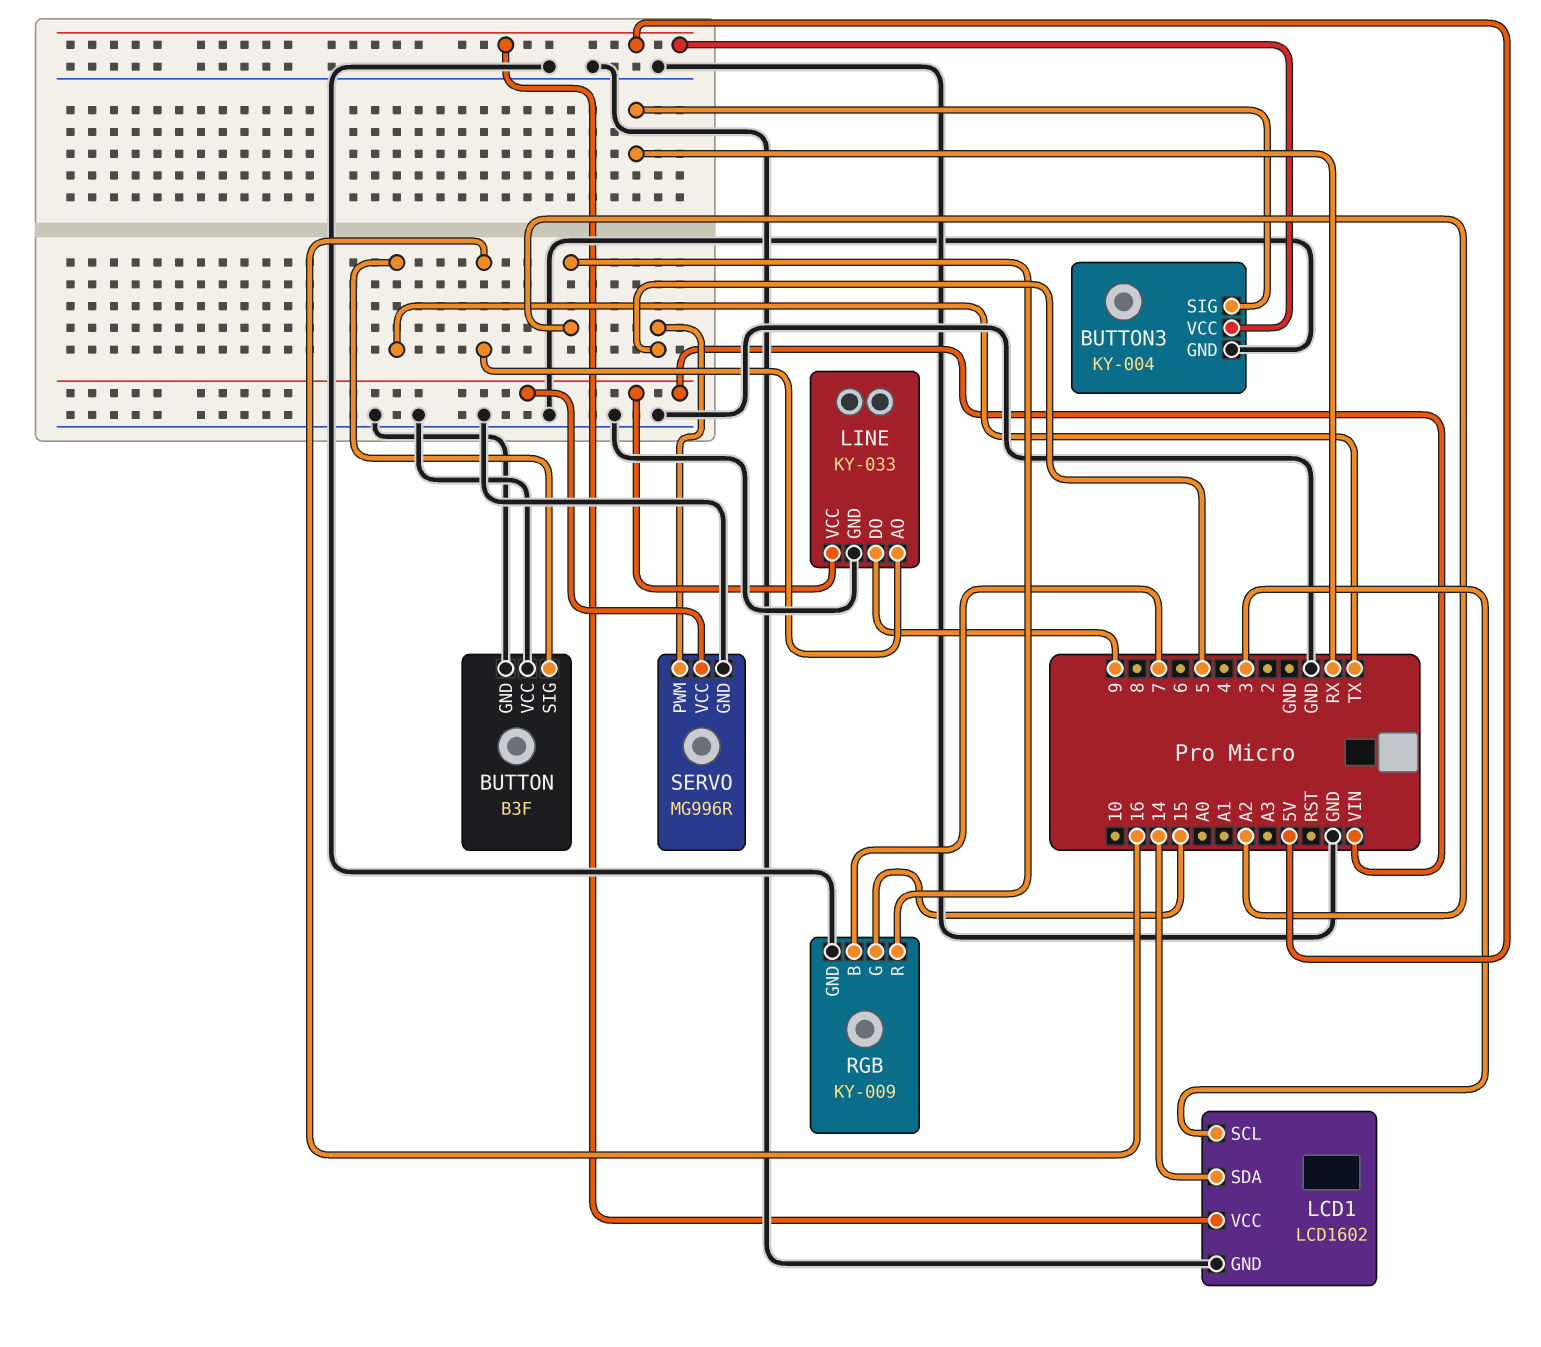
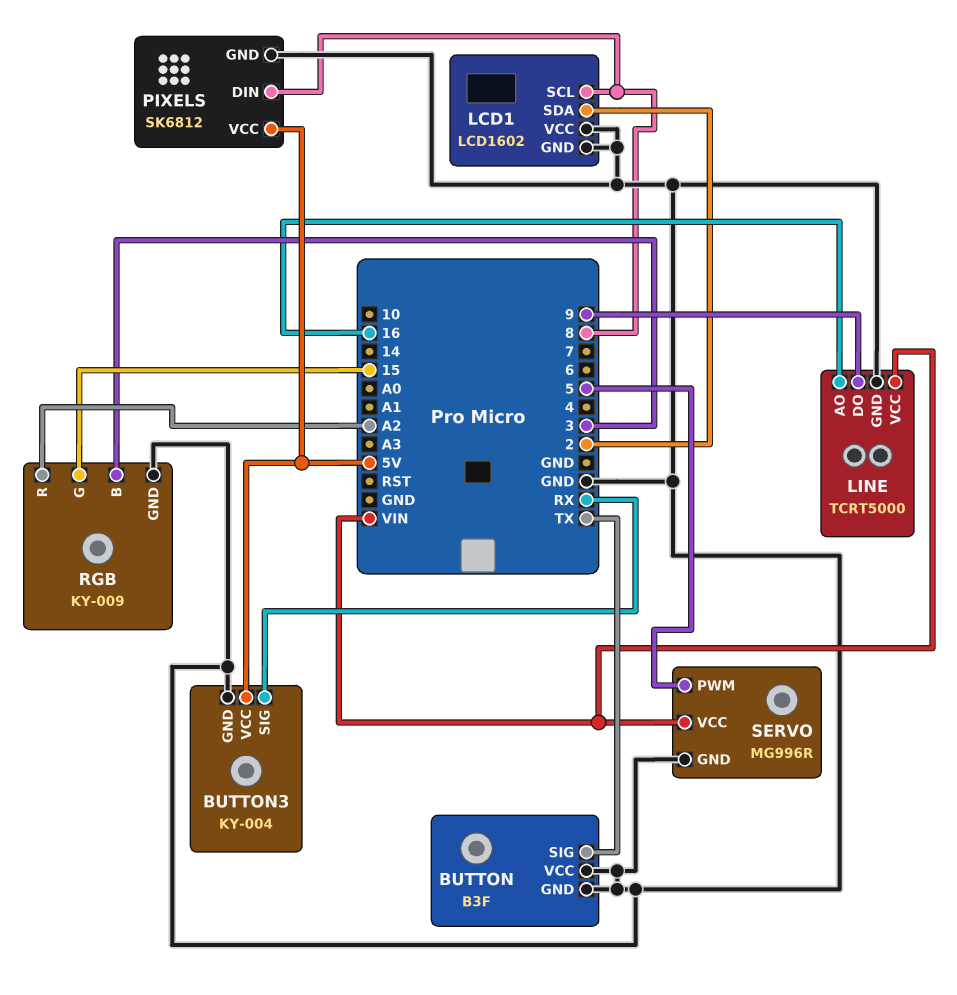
LCD1 pin SCL: 3 -> 8
LCD1 pin SDA: 14 -> 2
LCD1 pin VCC: 5V -> GND
LINE: KY-033 -> TCRT5000
PIXELS: none -> SK6812
PIXELS pin DIN: none -> 8
PIXELS pin GND: none -> GND
PIXELS pin VCC: none -> 5V
RGB pin B: 7 -> 3

